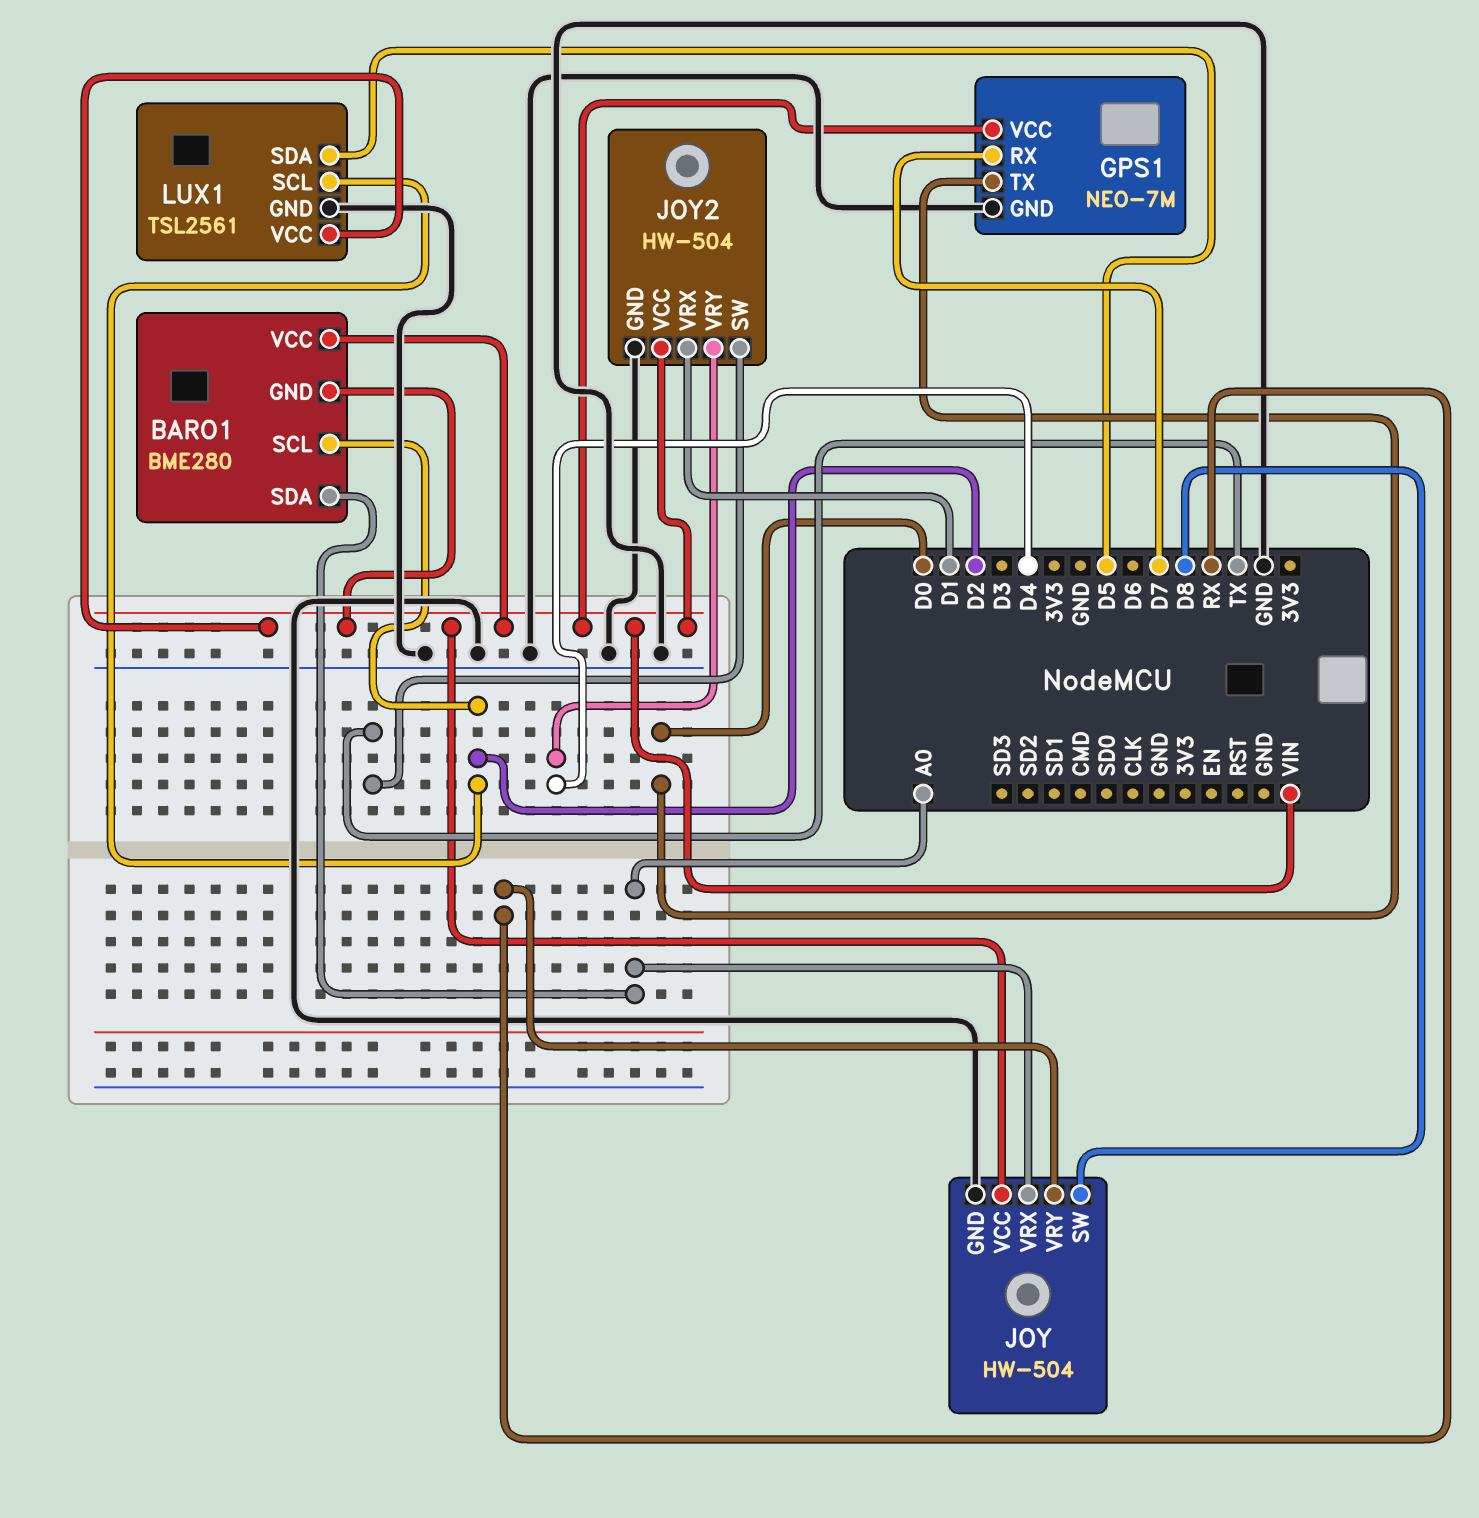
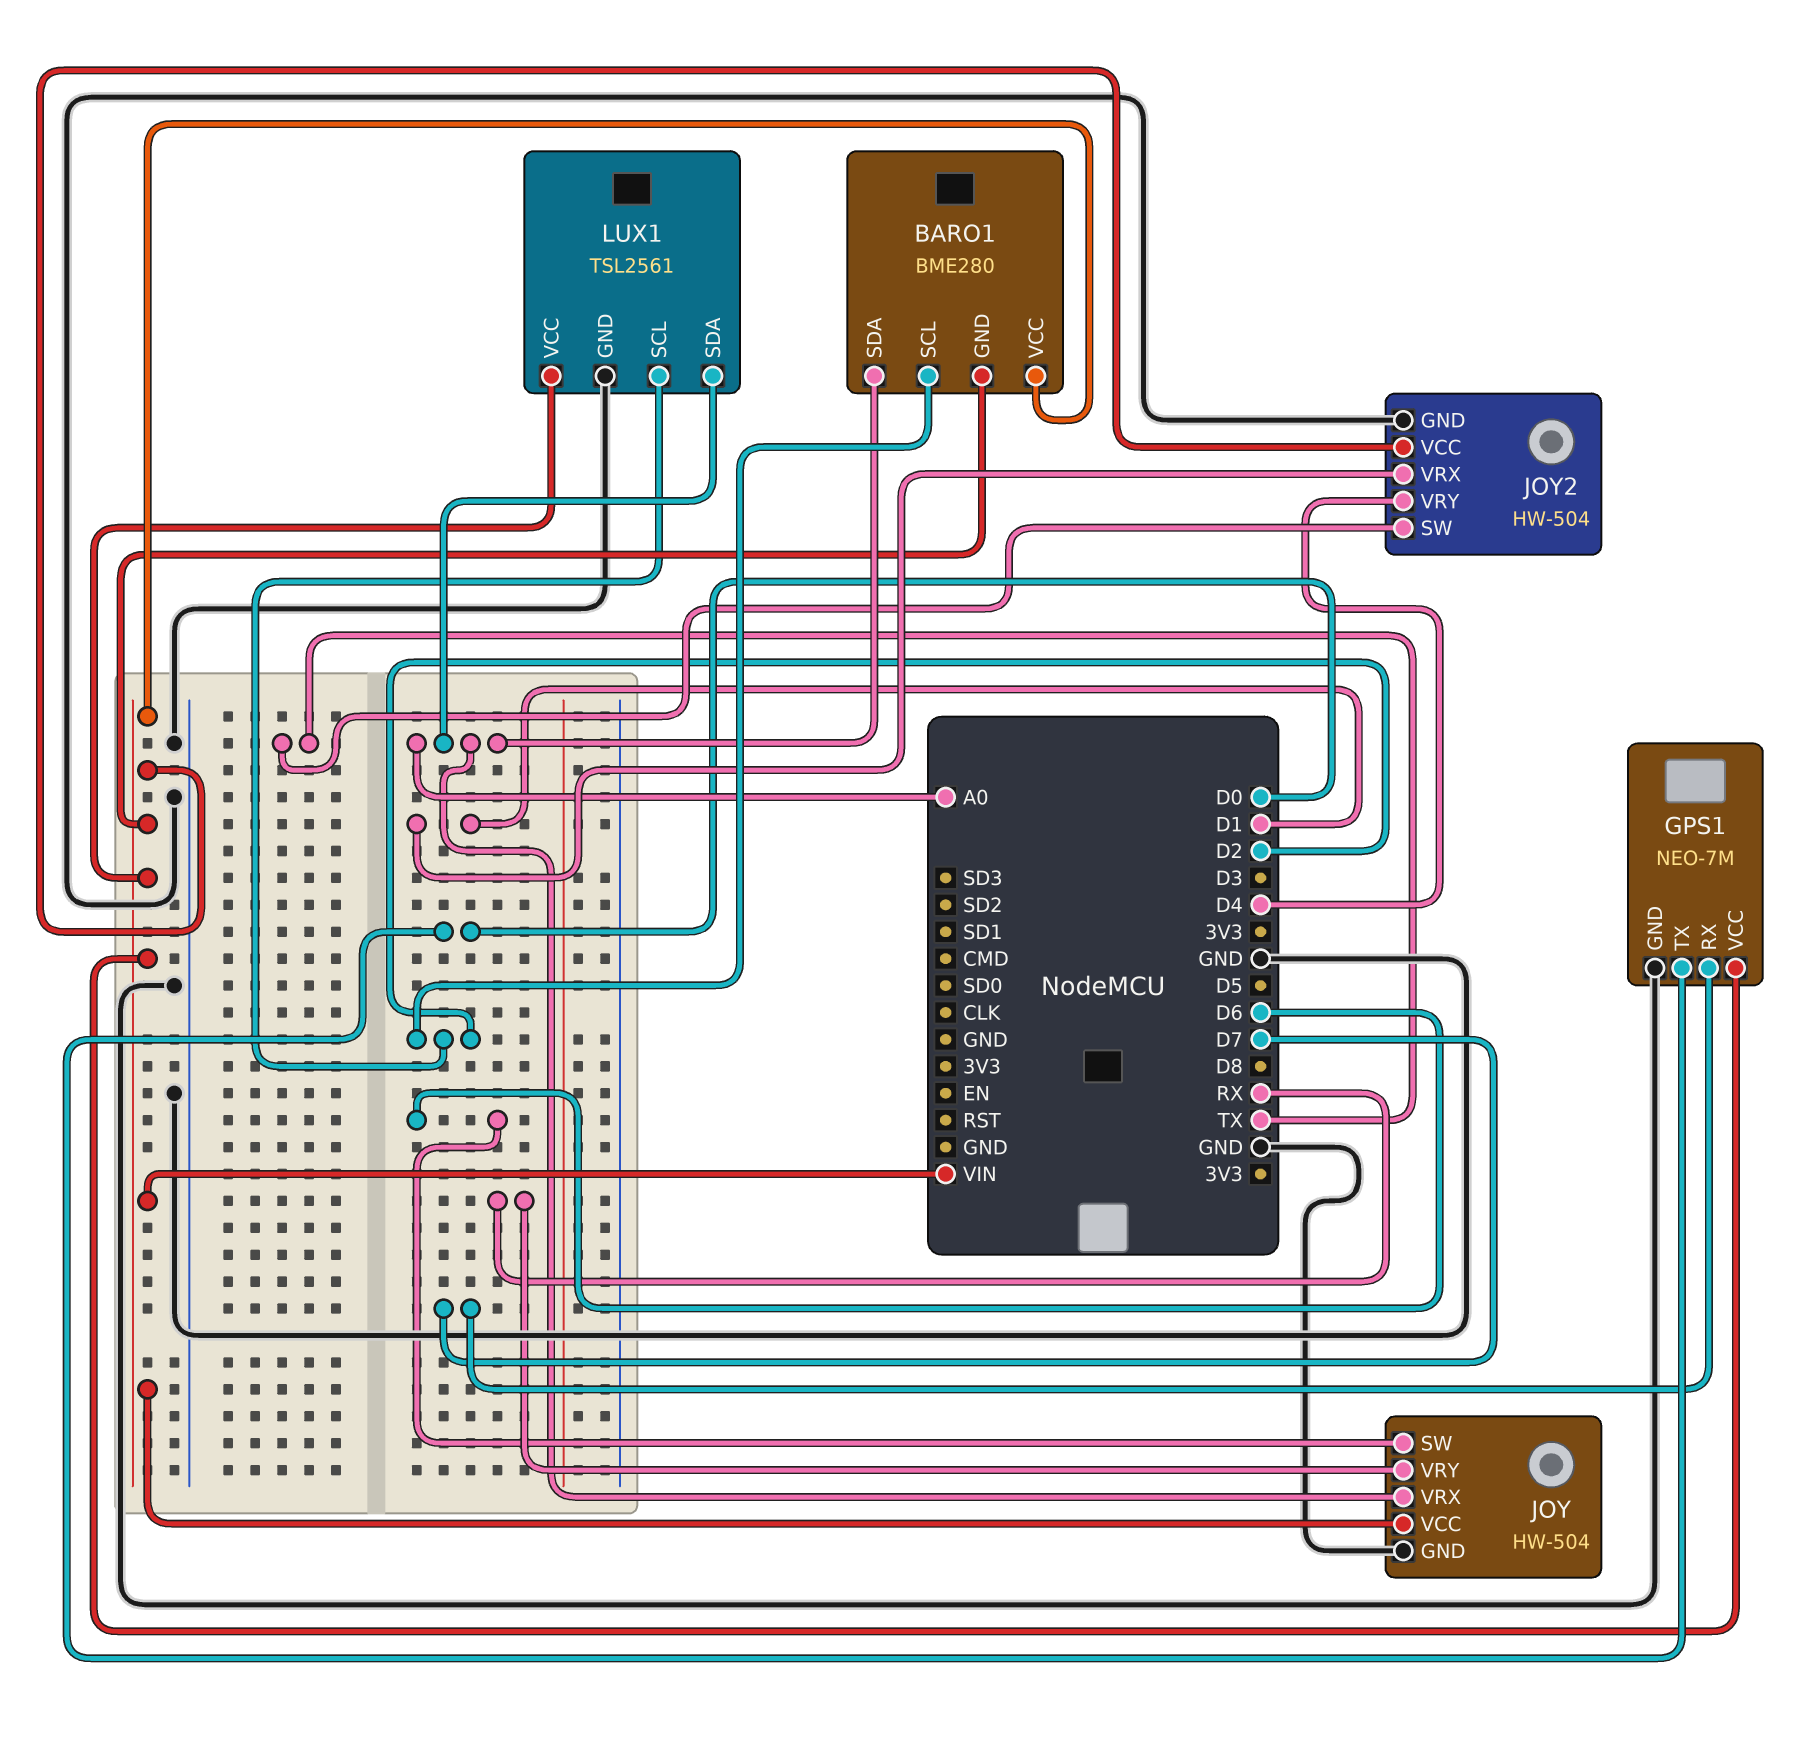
JOY pin SW: D8 -> D6
LUX1 pin SDA: D5 -> A0

